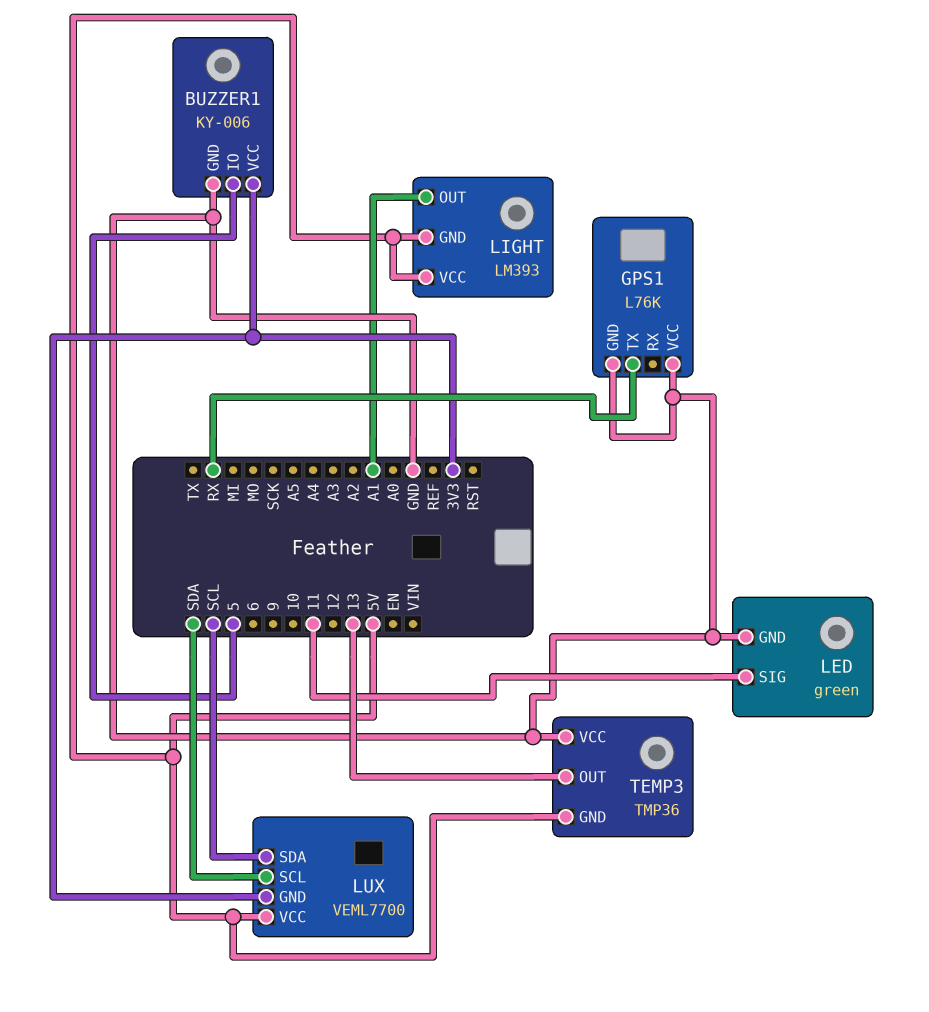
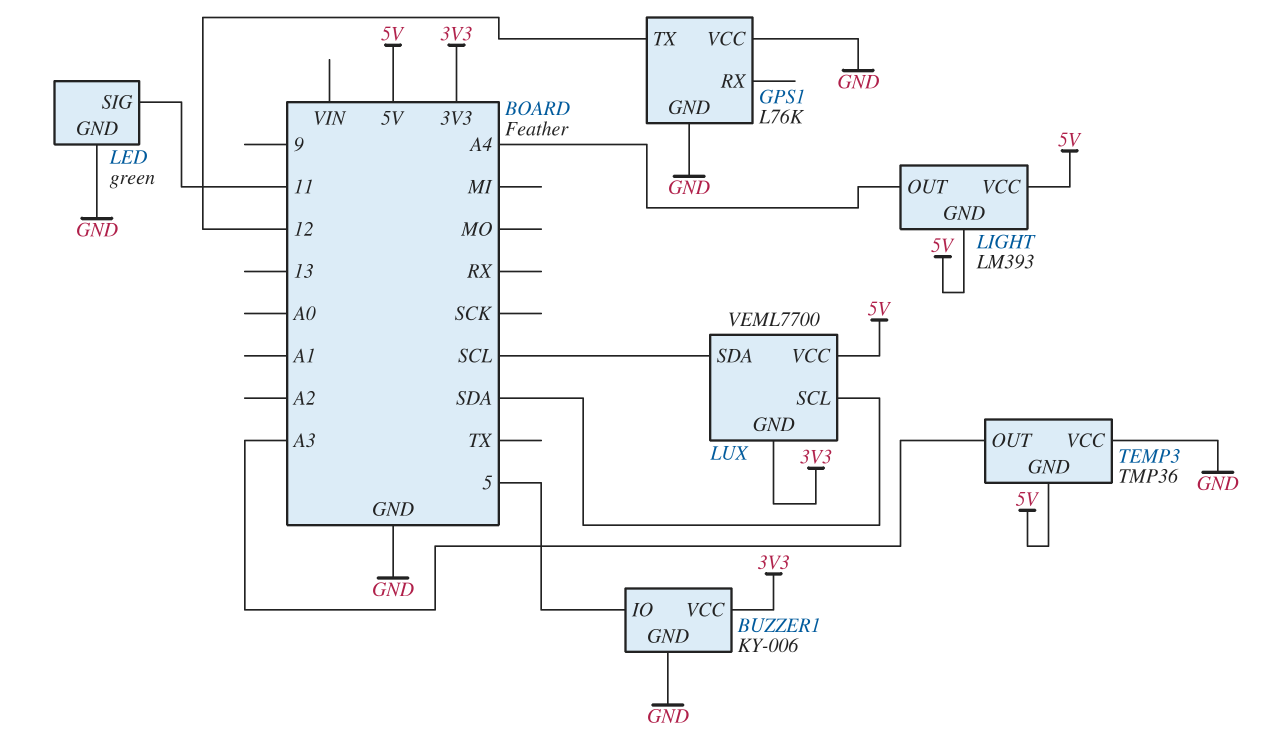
GPS1 pin TX: RX -> 12
LIGHT pin OUT: A1 -> A4
TEMP3 pin OUT: 13 -> A3

